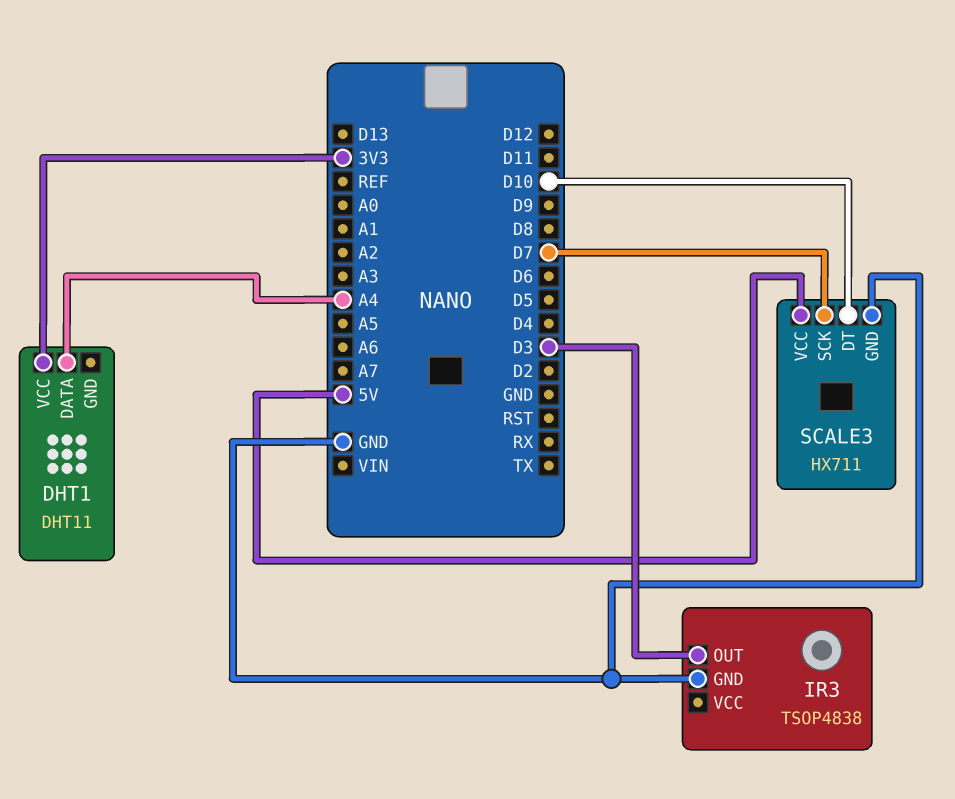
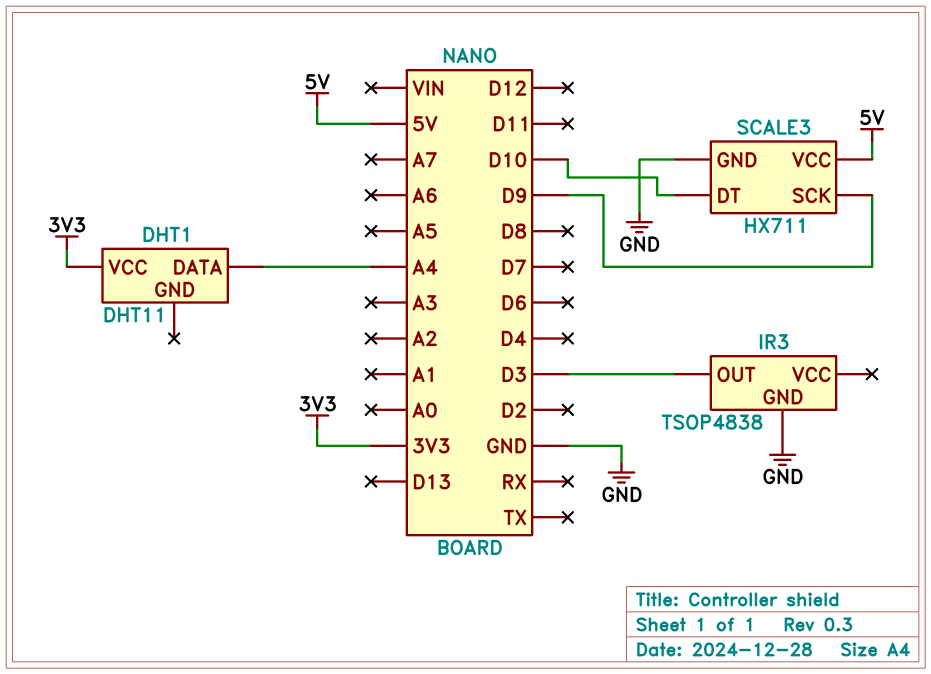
SCALE3 pin SCK: D7 -> D9

